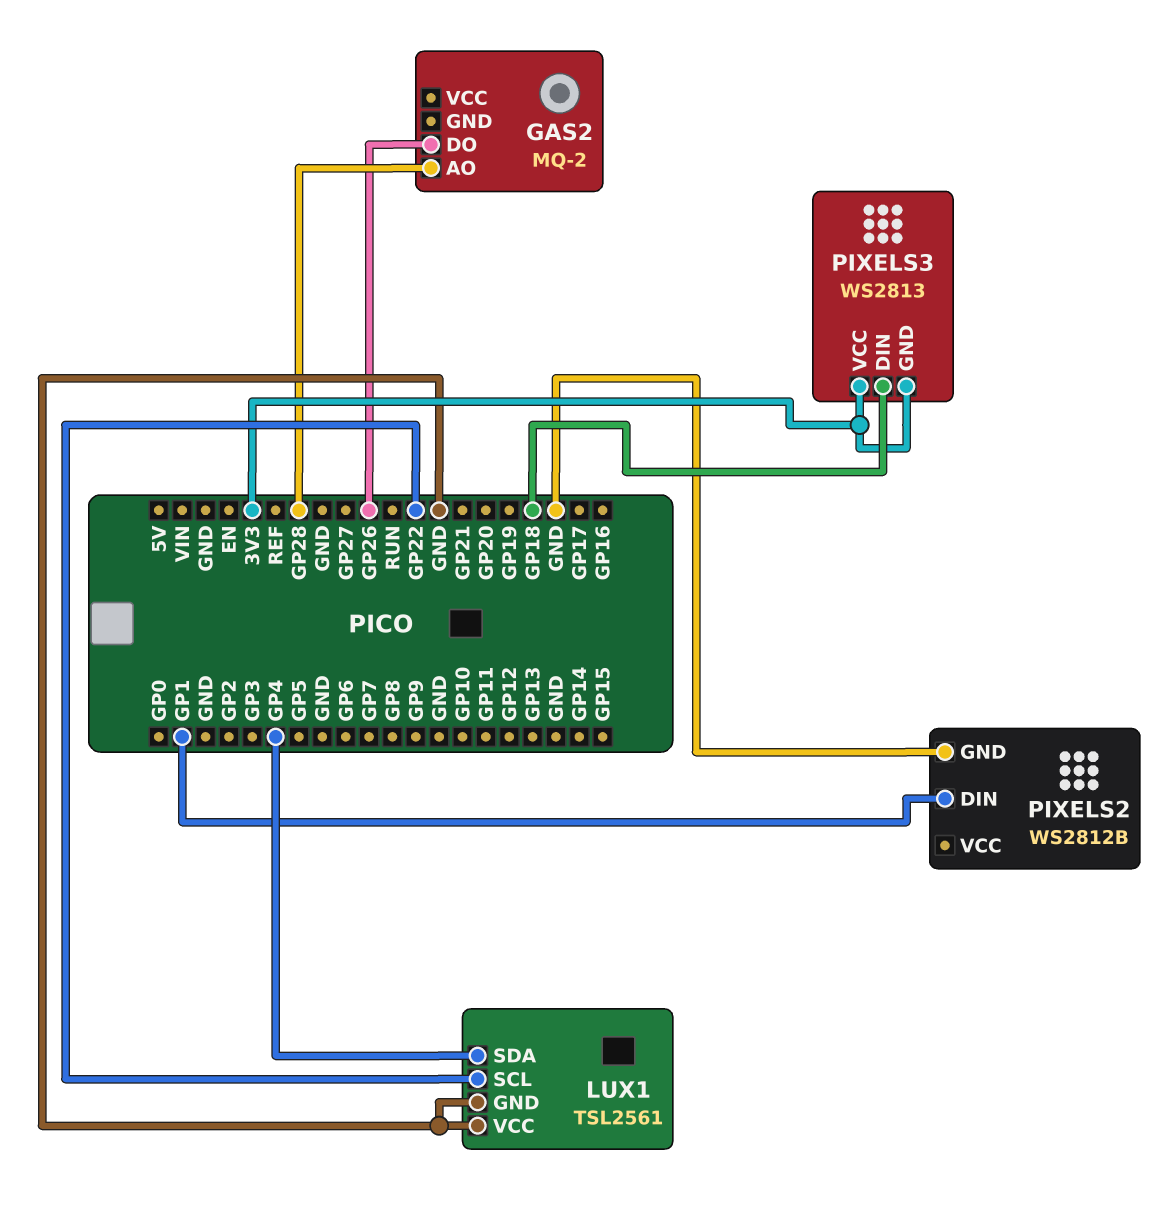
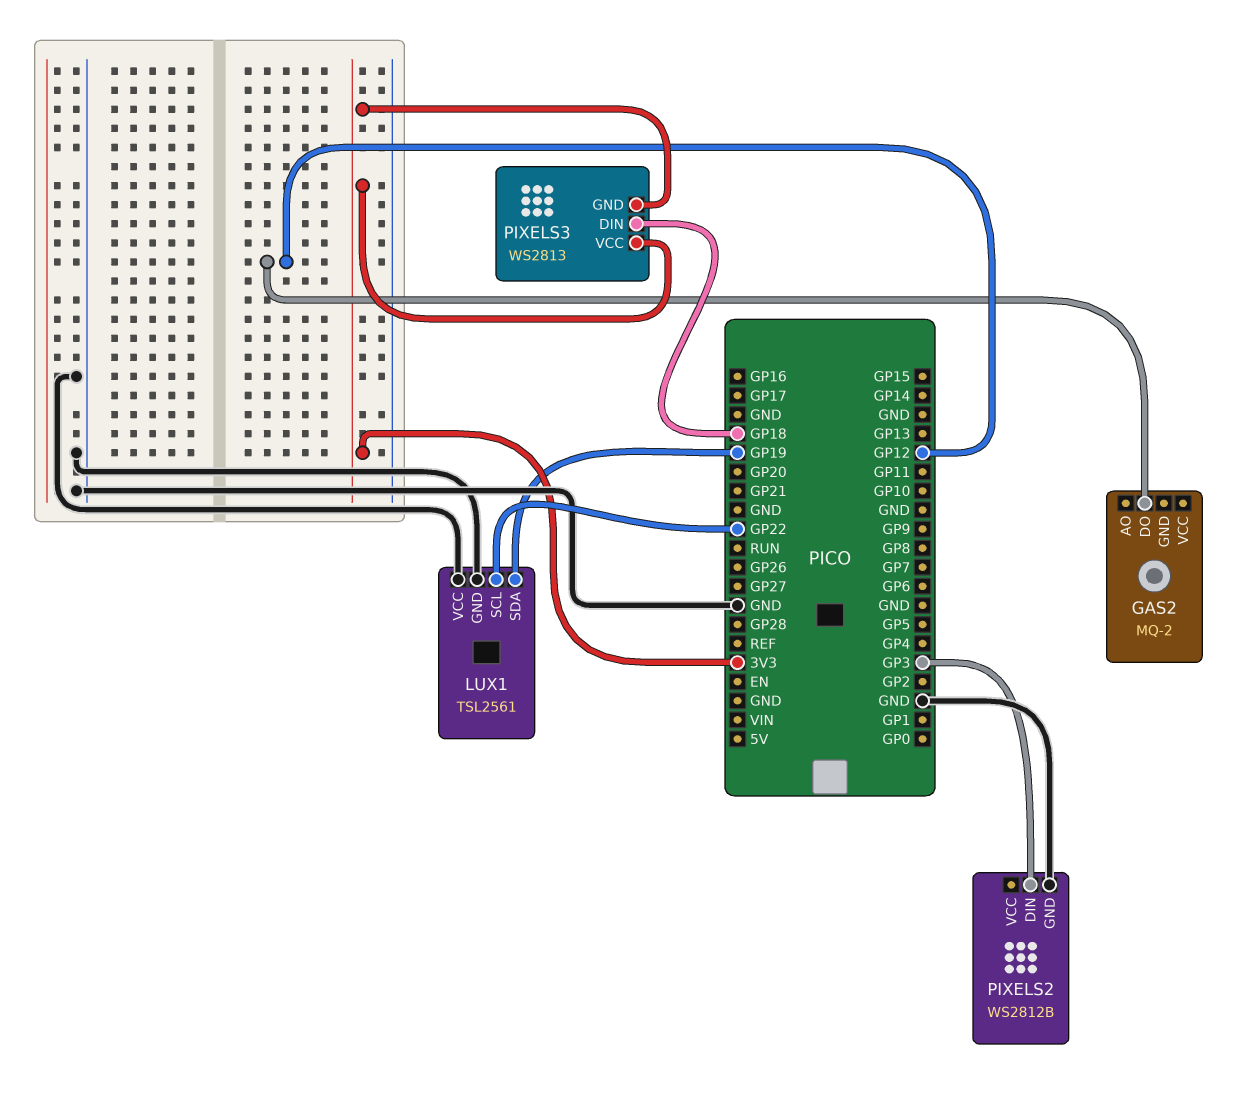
GAS2 pin AO: GP28 -> none
GAS2 pin DO: GP26 -> GP12
LUX1 pin SDA: GP4 -> GP19
PIXELS2 pin DIN: GP1 -> GP3

